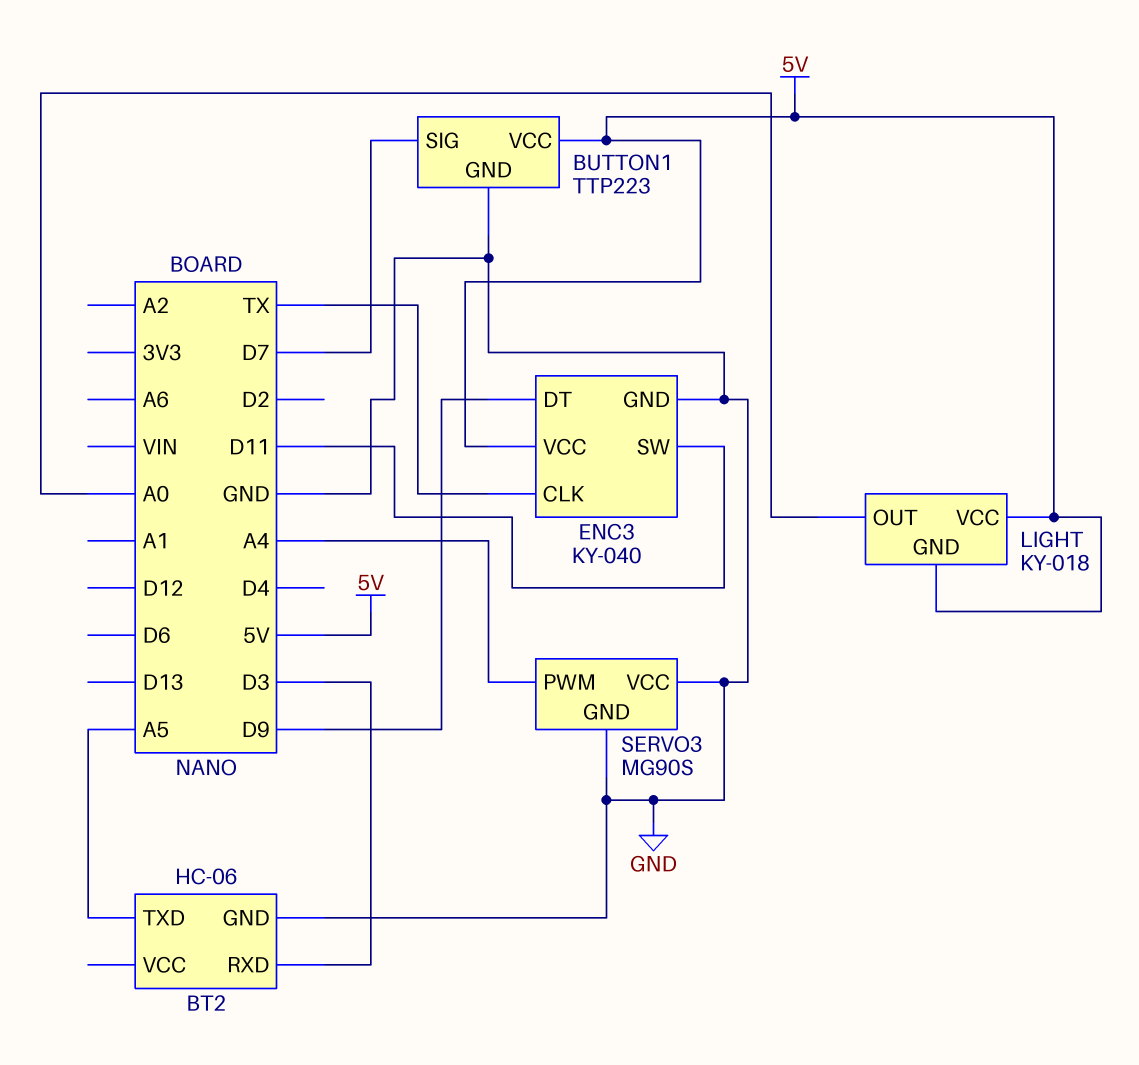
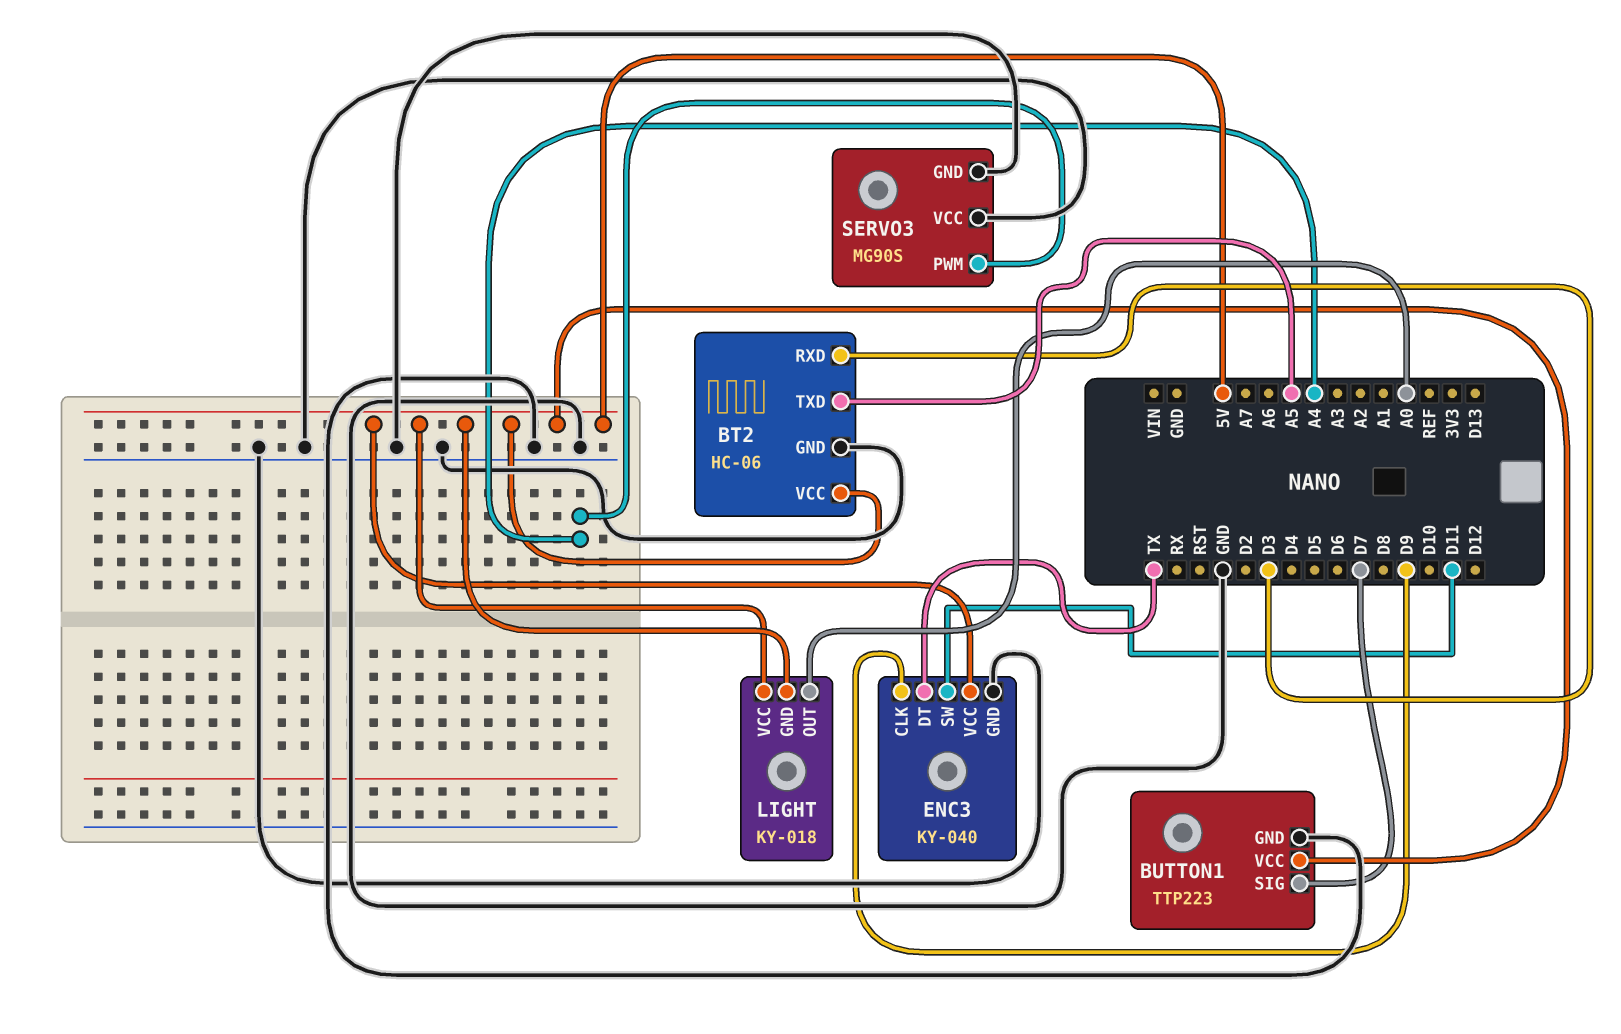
BT2 pin VCC: none -> 5V
ENC3 pin CLK: TX -> D9
ENC3 pin DT: D9 -> TX

